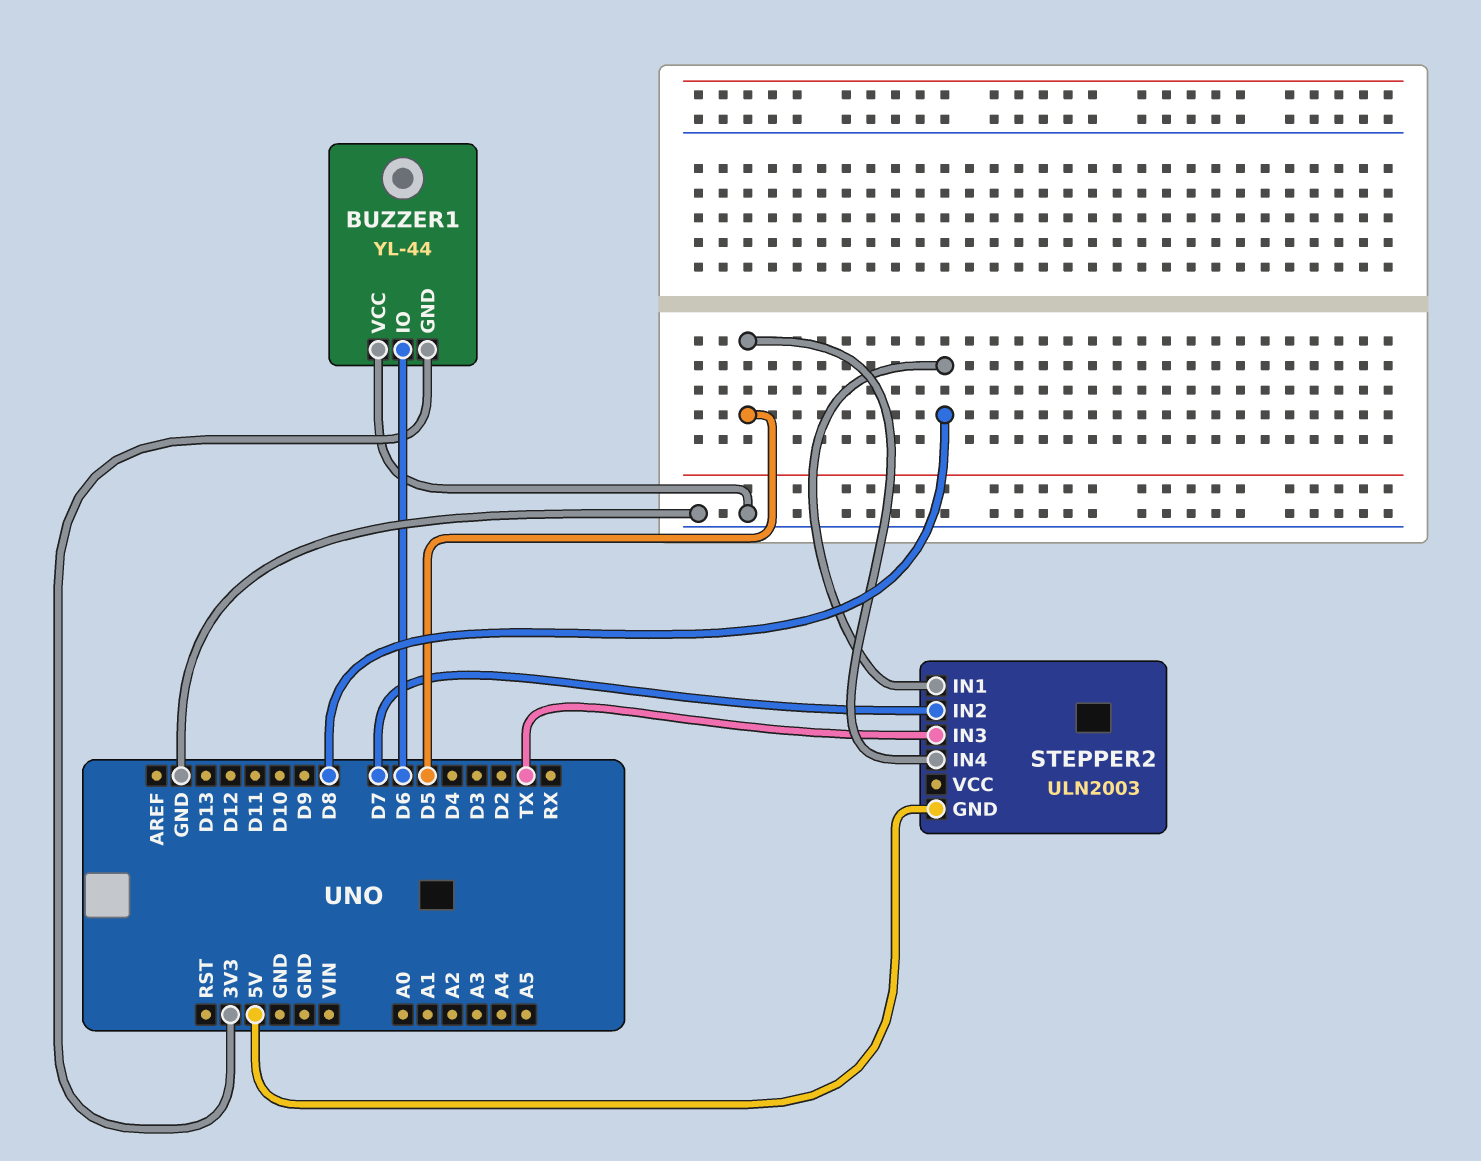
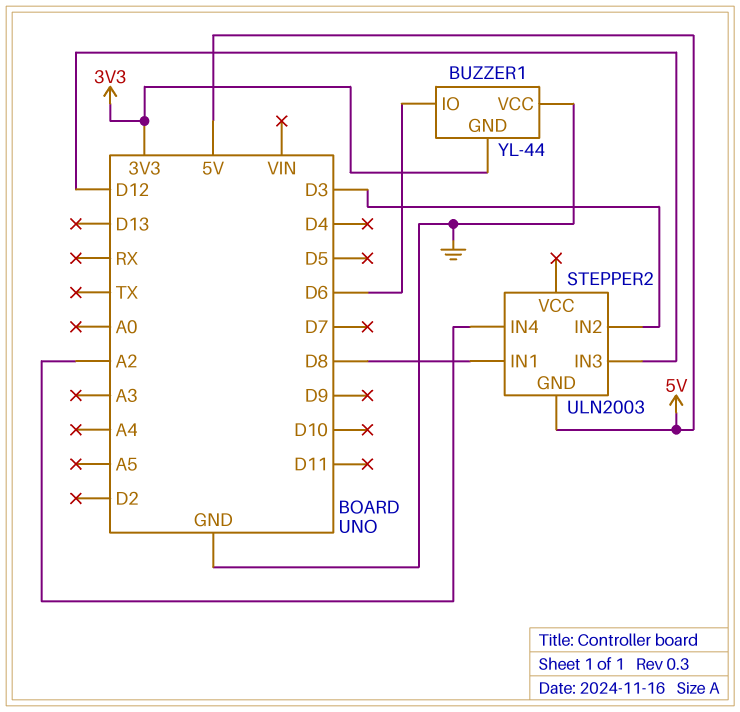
STEPPER2 pin IN2: D7 -> D3
STEPPER2 pin IN3: TX -> D12
STEPPER2 pin IN4: D5 -> A2

